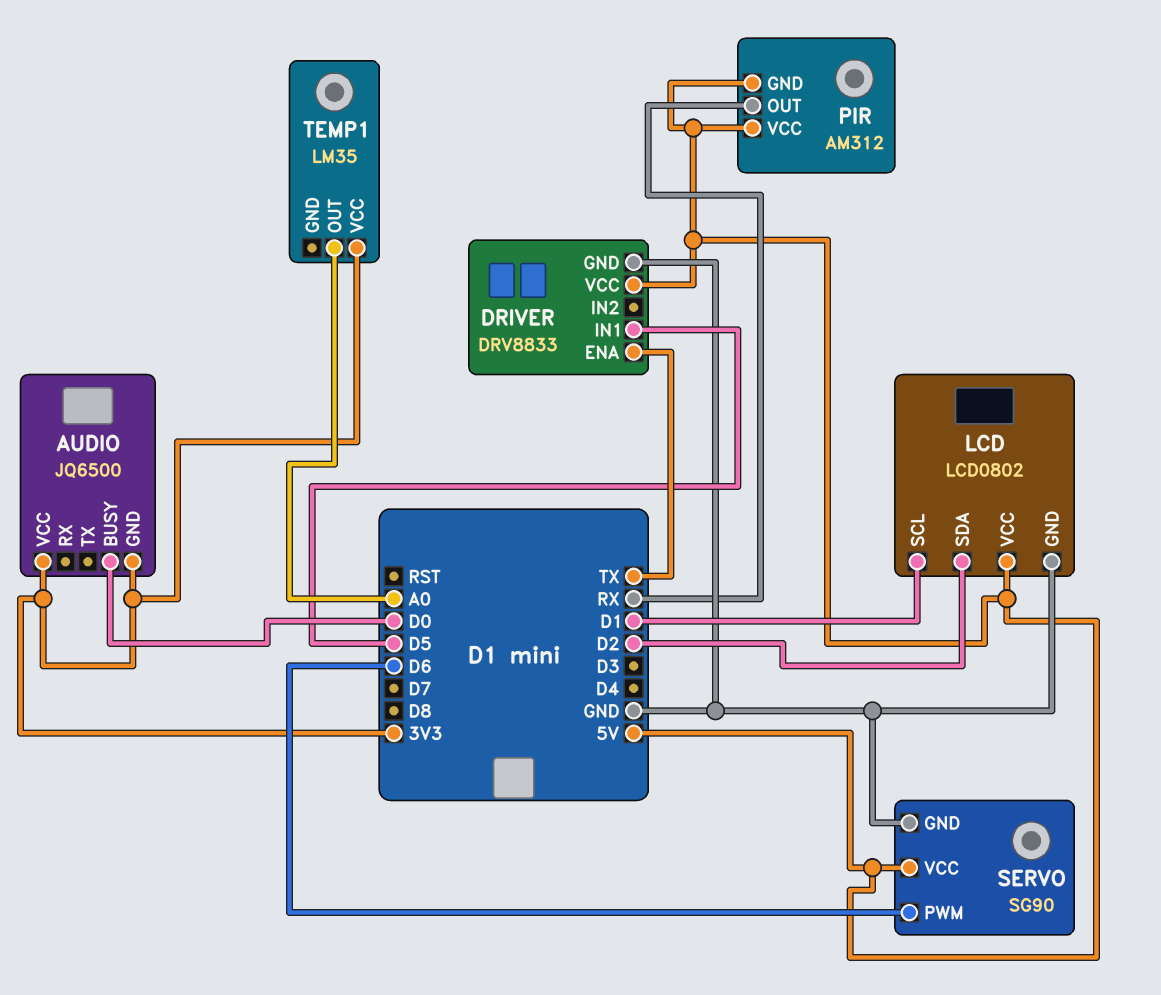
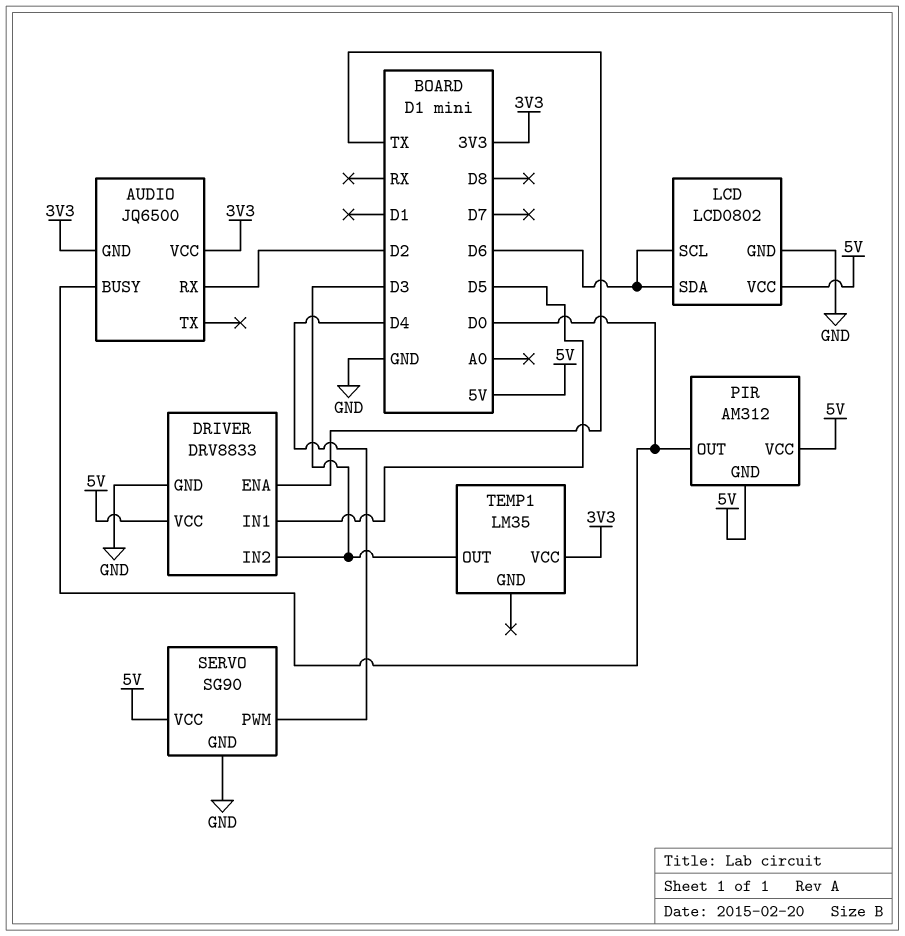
AUDIO pin RX: none -> D2
DRIVER pin IN2: none -> D3
LCD pin SCL: D1 -> D6
LCD pin SDA: D2 -> D6
PIR pin OUT: RX -> D0
SERVO pin PWM: D6 -> D4
TEMP1 pin OUT: A0 -> D3

